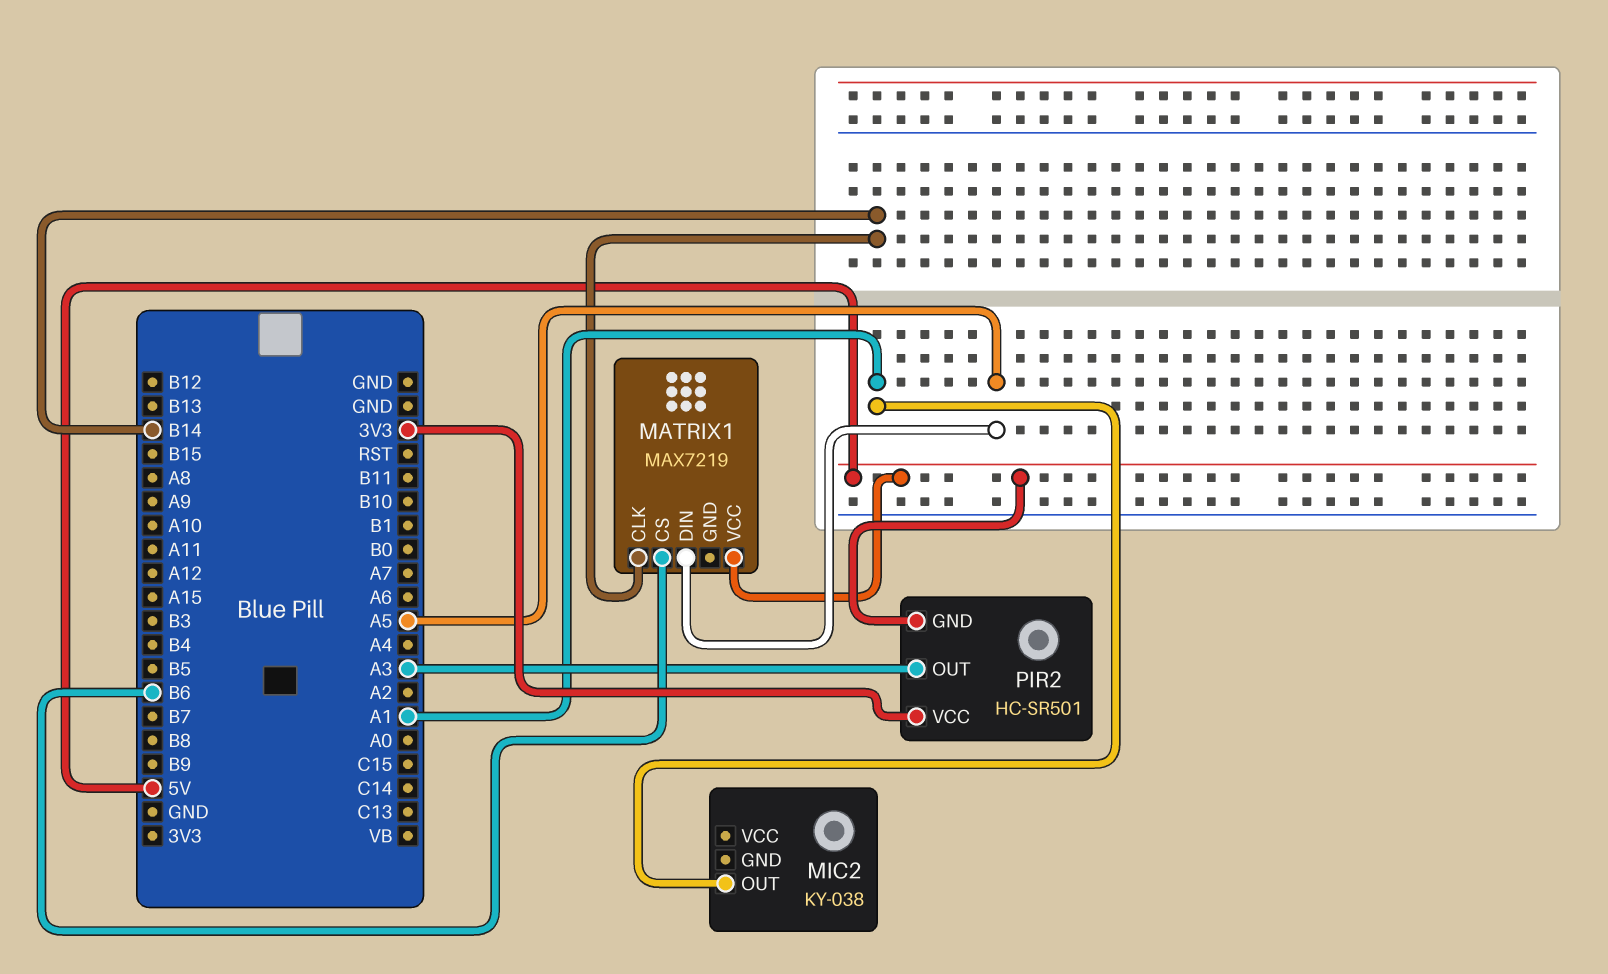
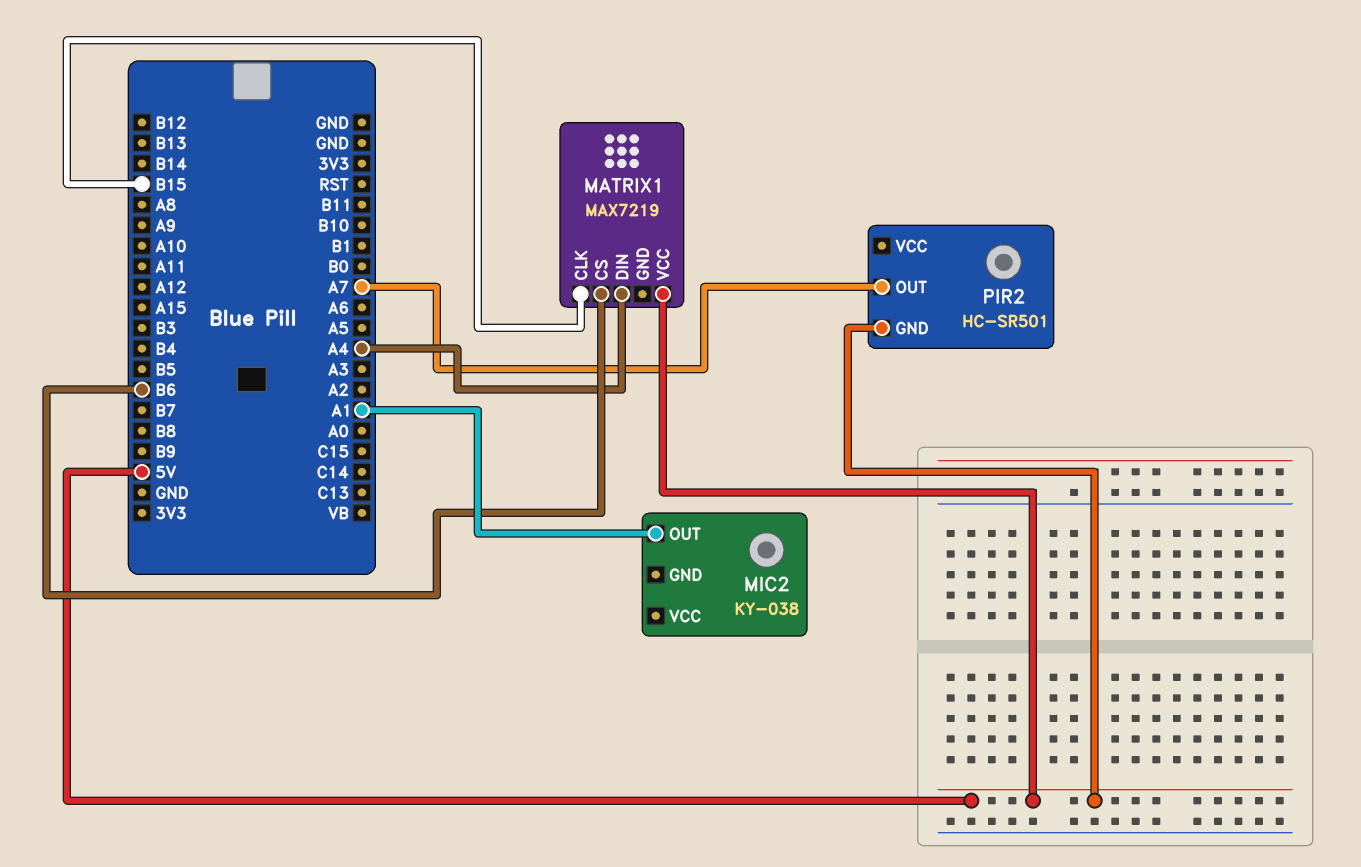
MATRIX1 pin CLK: B14 -> B15
MATRIX1 pin DIN: A5 -> A4
PIR2 pin OUT: A3 -> A7
PIR2 pin VCC: 3V3 -> none

